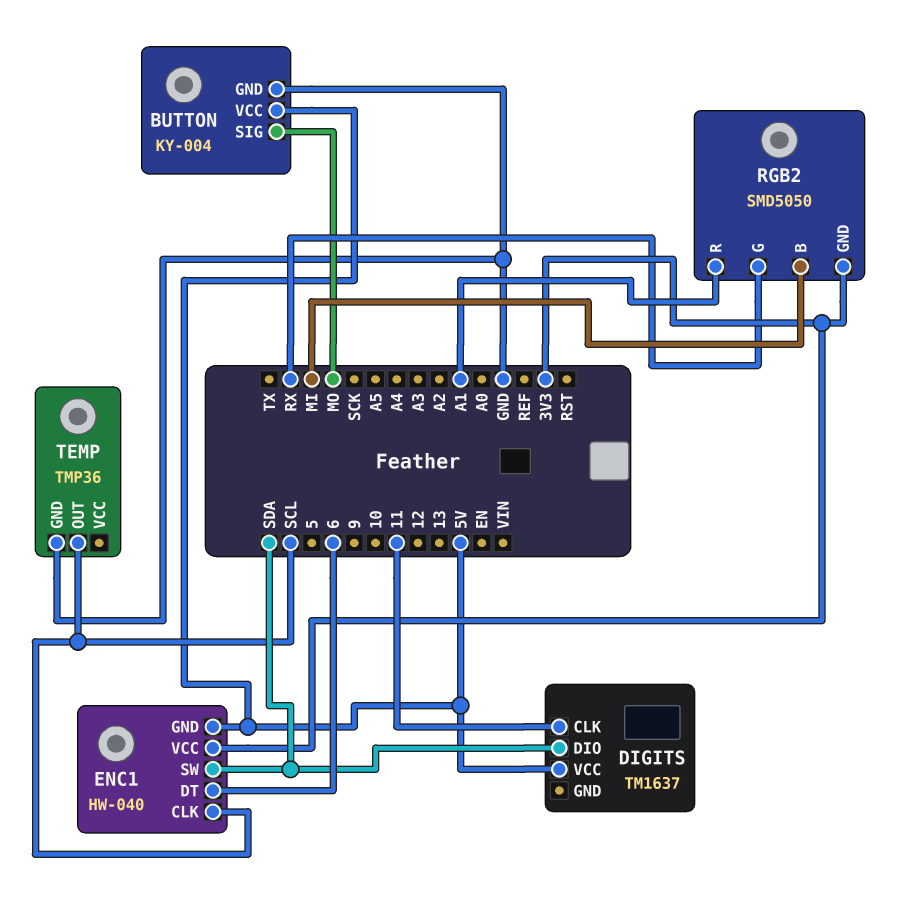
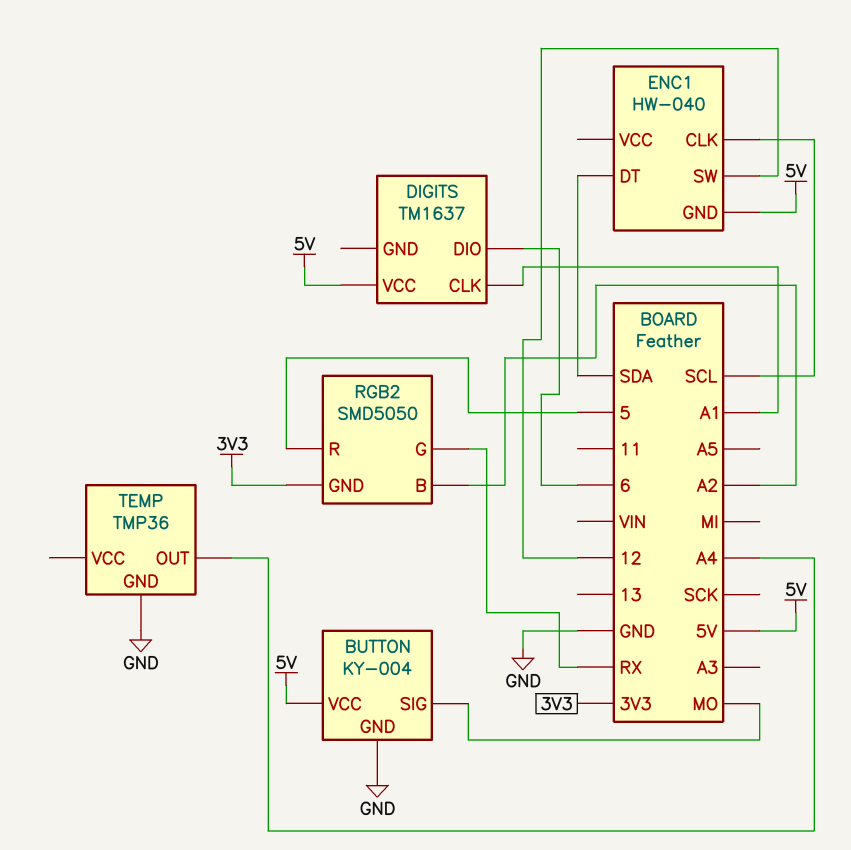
DIGITS pin CLK: 11 -> A1
DIGITS pin DIO: SDA -> 6
ENC1 pin DT: 6 -> SDA
ENC1 pin SW: SDA -> 12
ENC1 pin VCC: 3V3 -> none
RGB2 pin B: MI -> A2
RGB2 pin R: A1 -> 5
TEMP pin OUT: SCL -> A4

